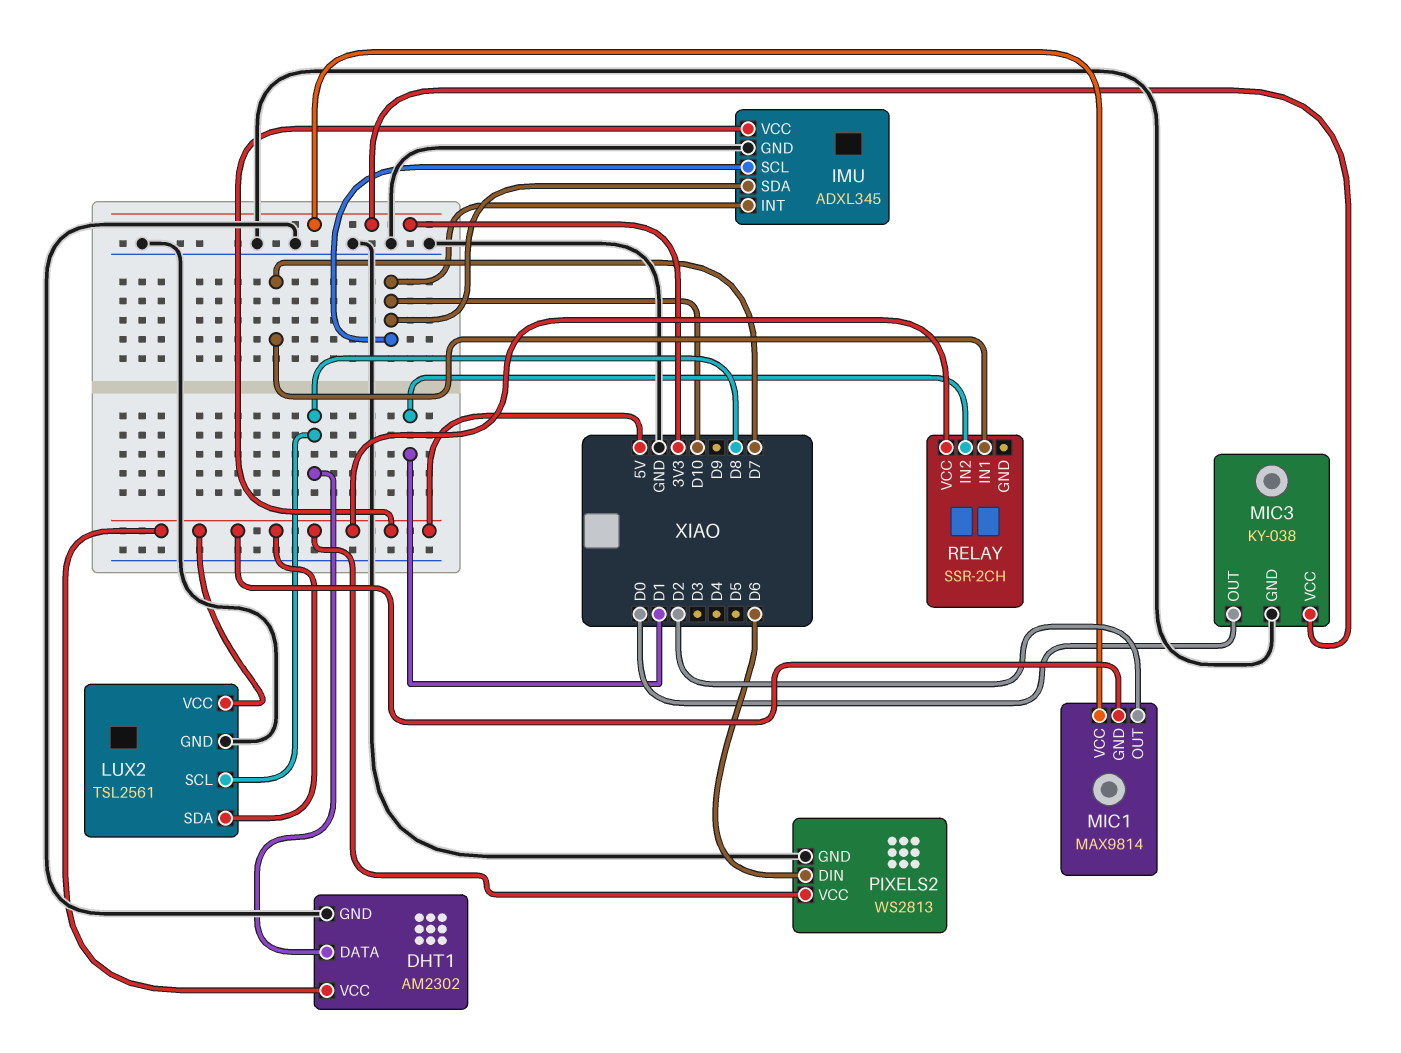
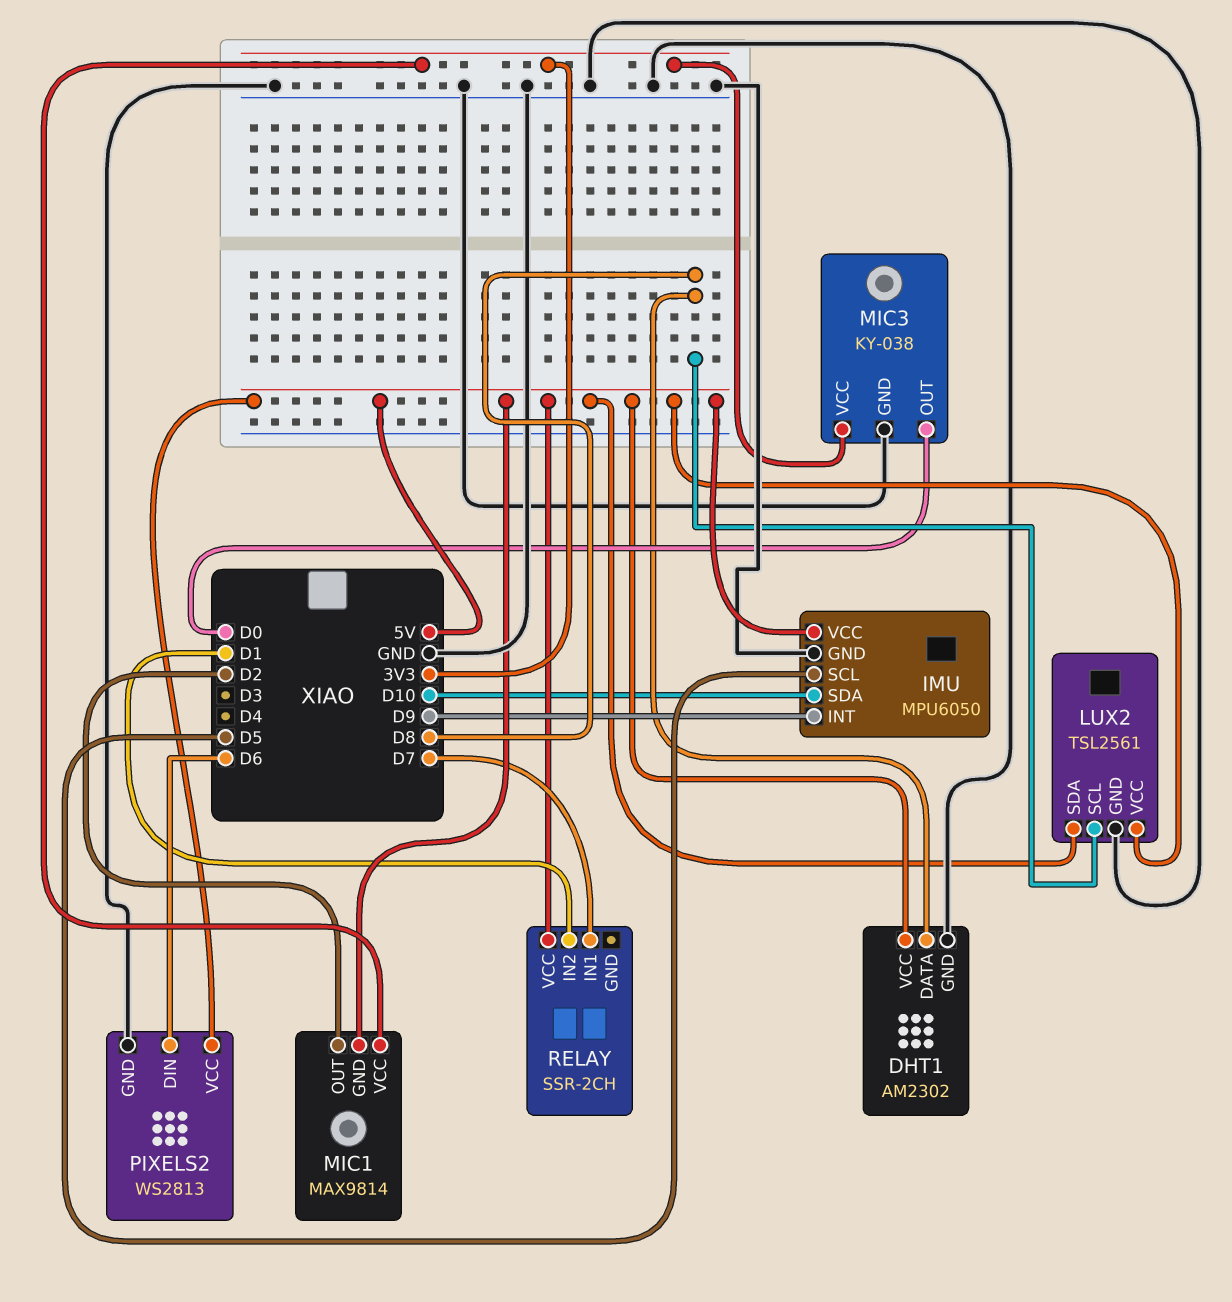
IMU: ADXL345 -> MPU6050
IMU pin INT: D10 -> D9
IMU pin SCL: D10 -> D5

